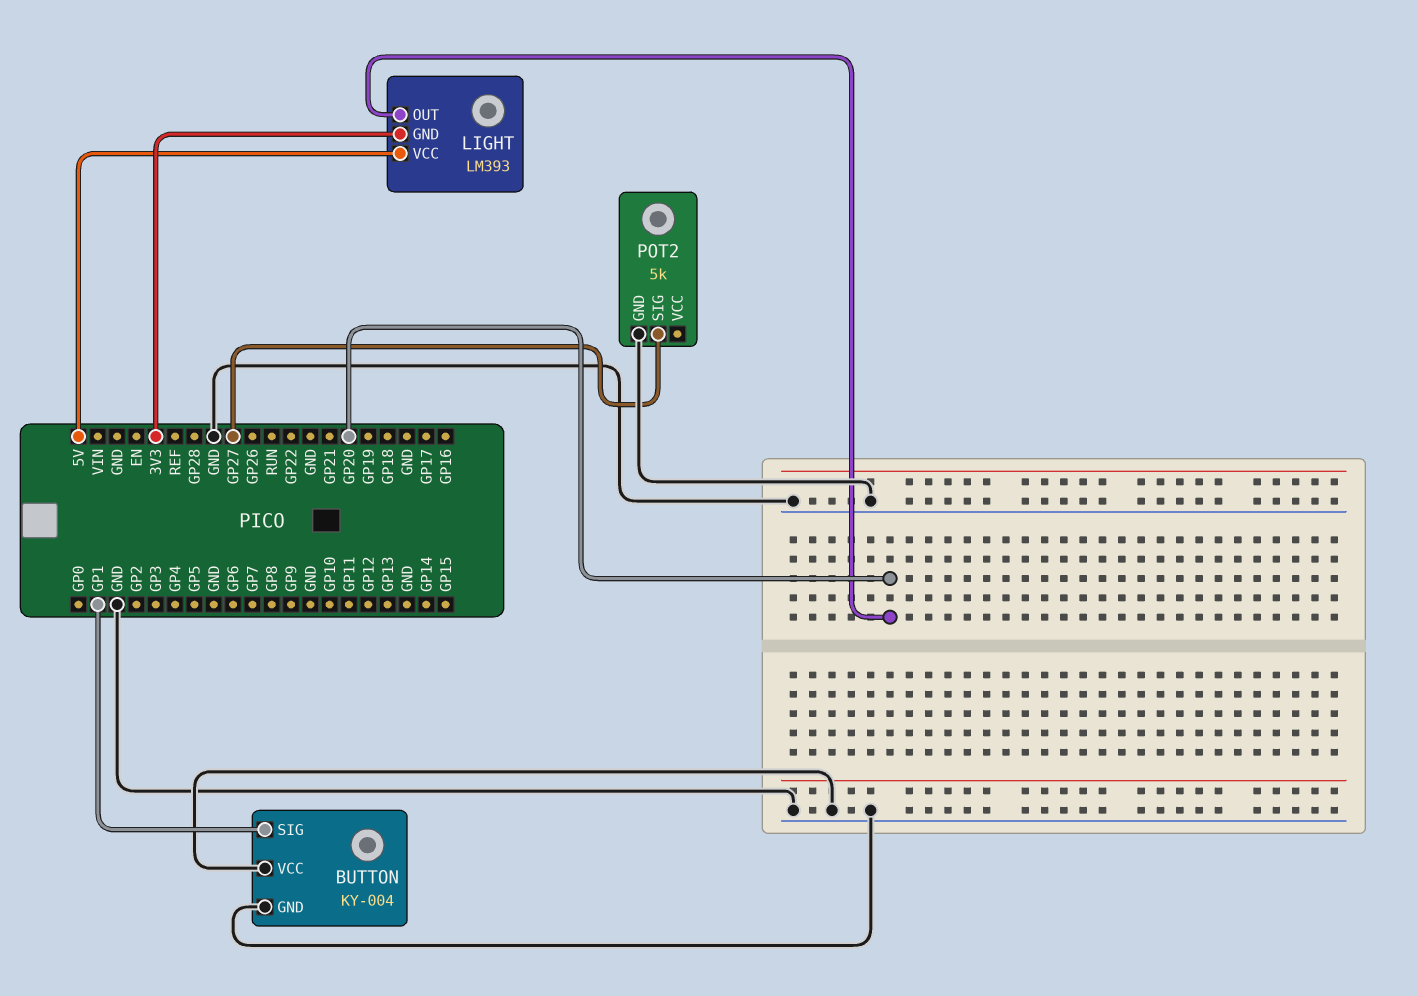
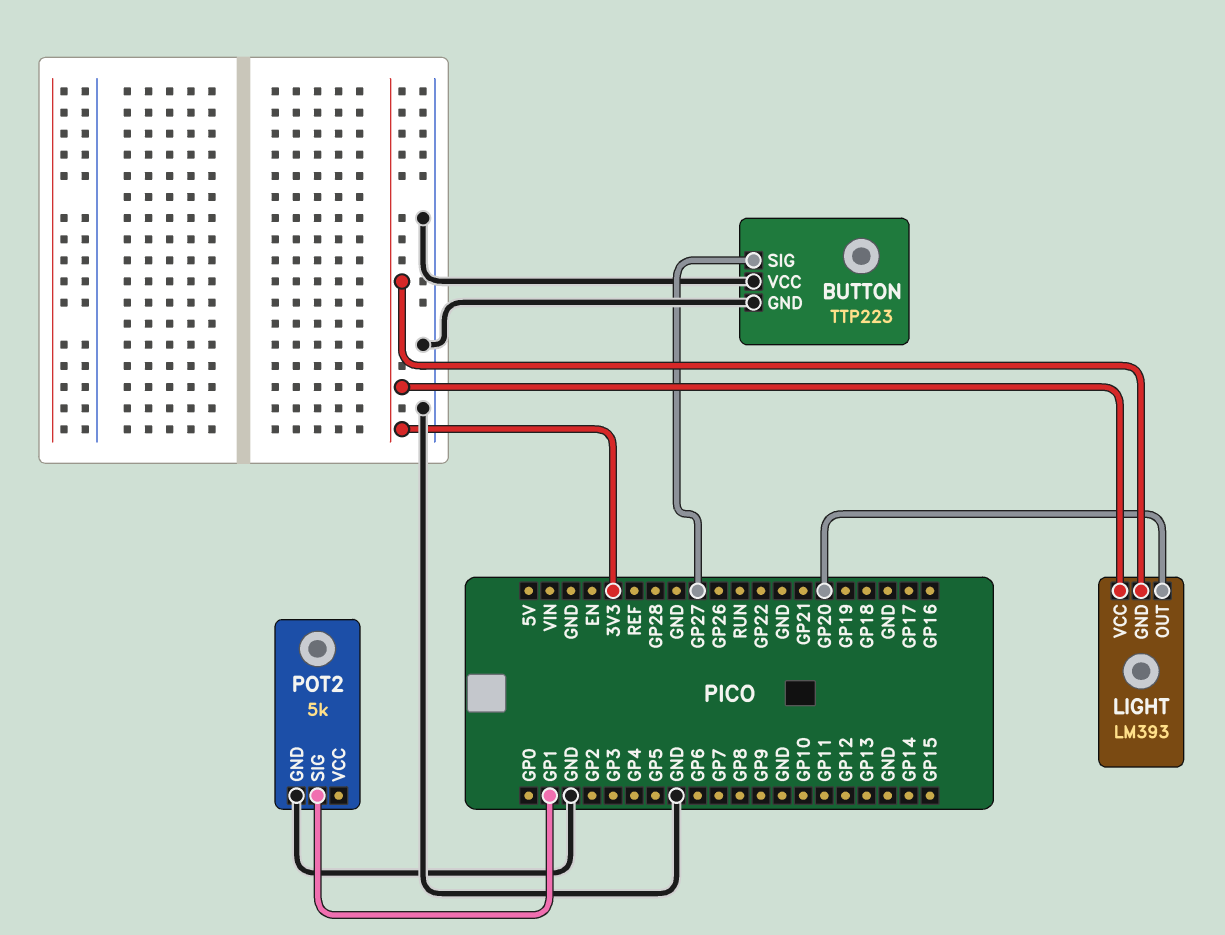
BUTTON: KY-004 -> TTP223
BUTTON pin SIG: GP1 -> GP27
LIGHT pin VCC: 5V -> 3V3
POT2 pin SIG: GP27 -> GP1

